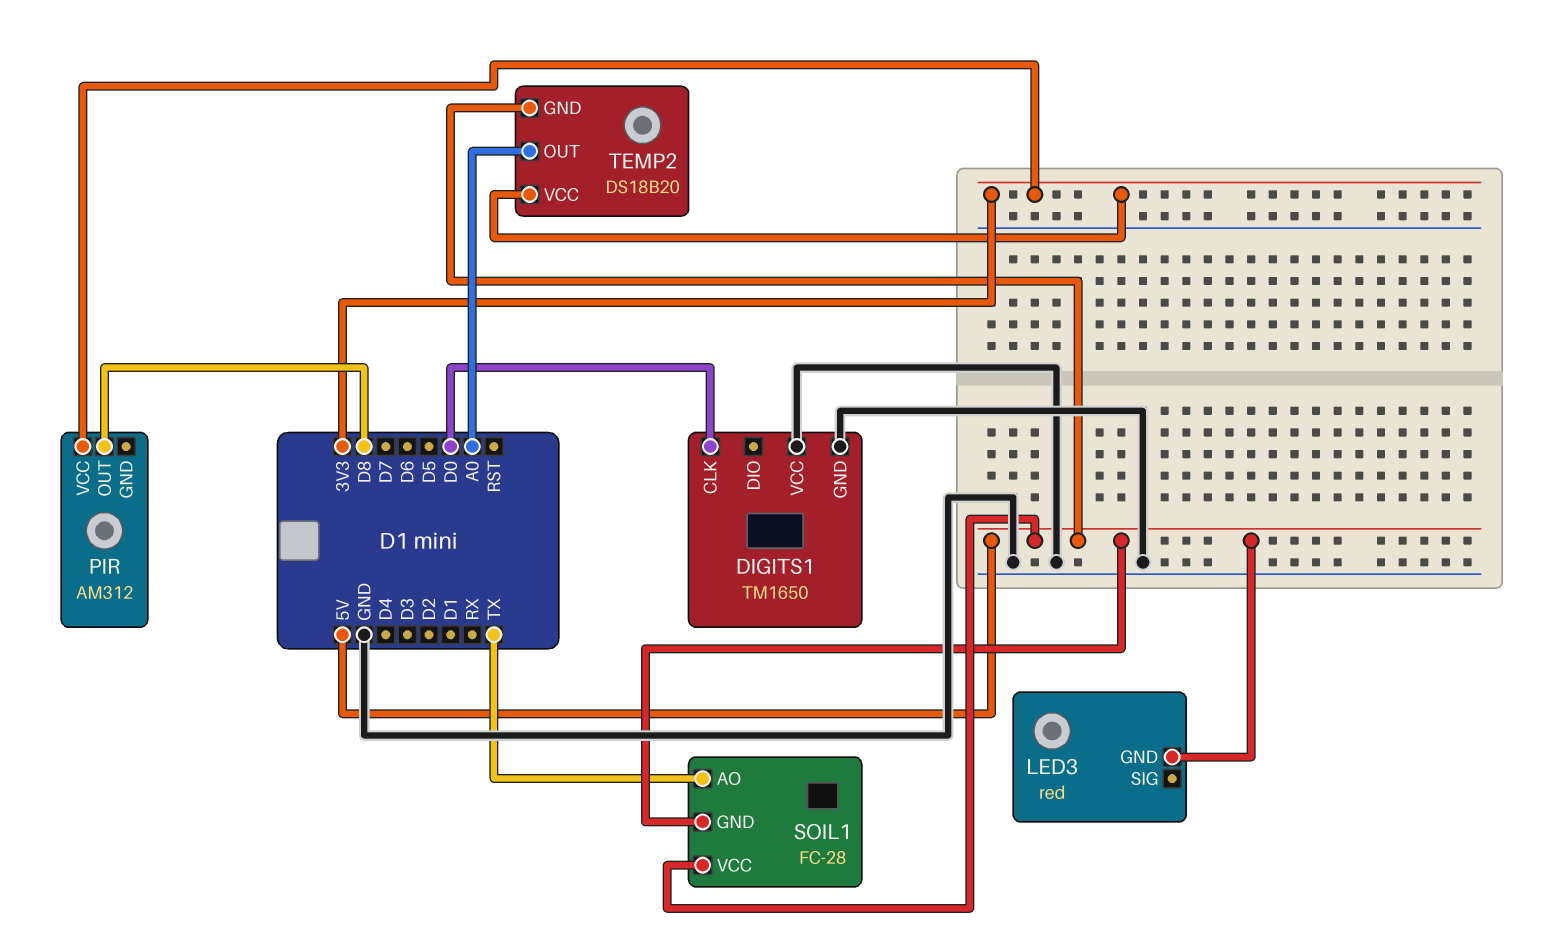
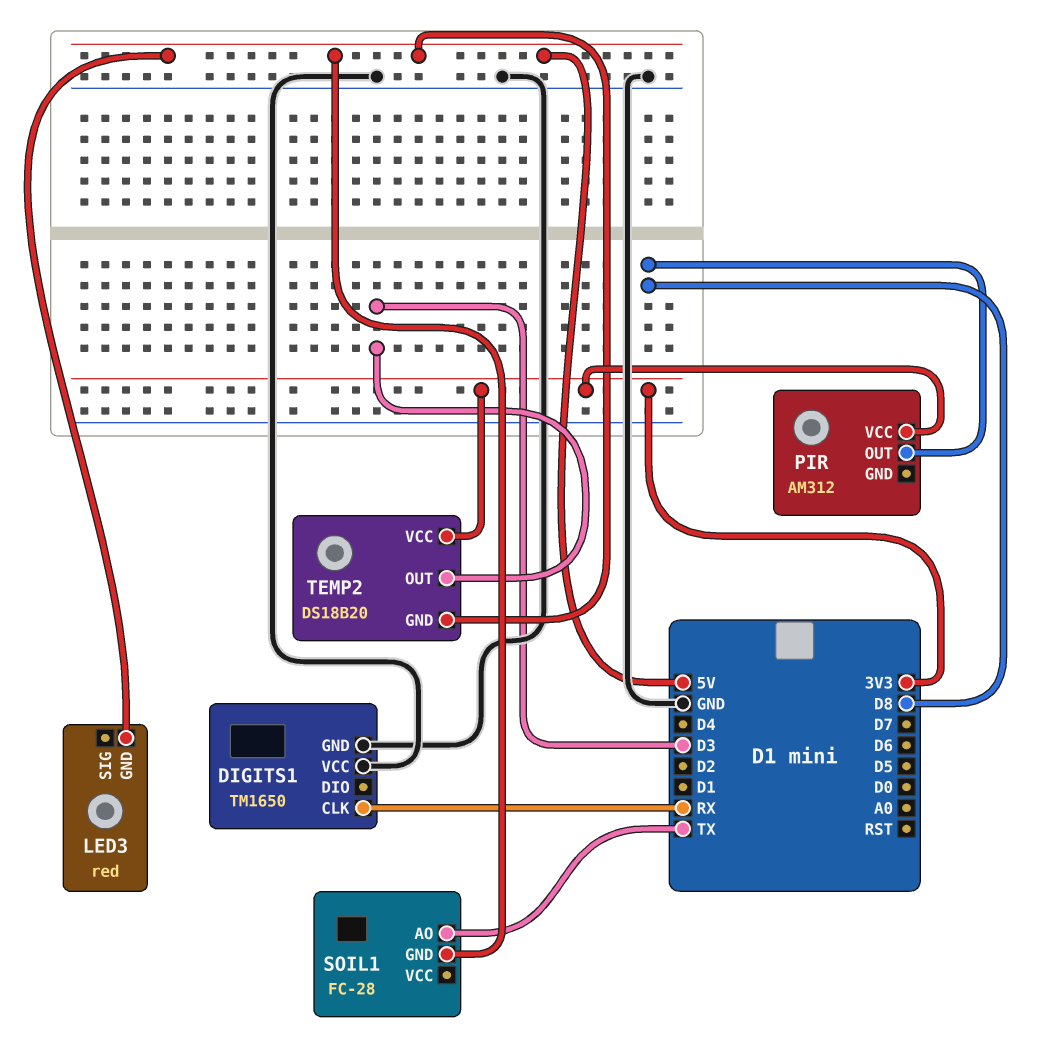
DIGITS1 pin CLK: D0 -> RX
SOIL1 pin VCC: 5V -> none
TEMP2 pin OUT: A0 -> D3

